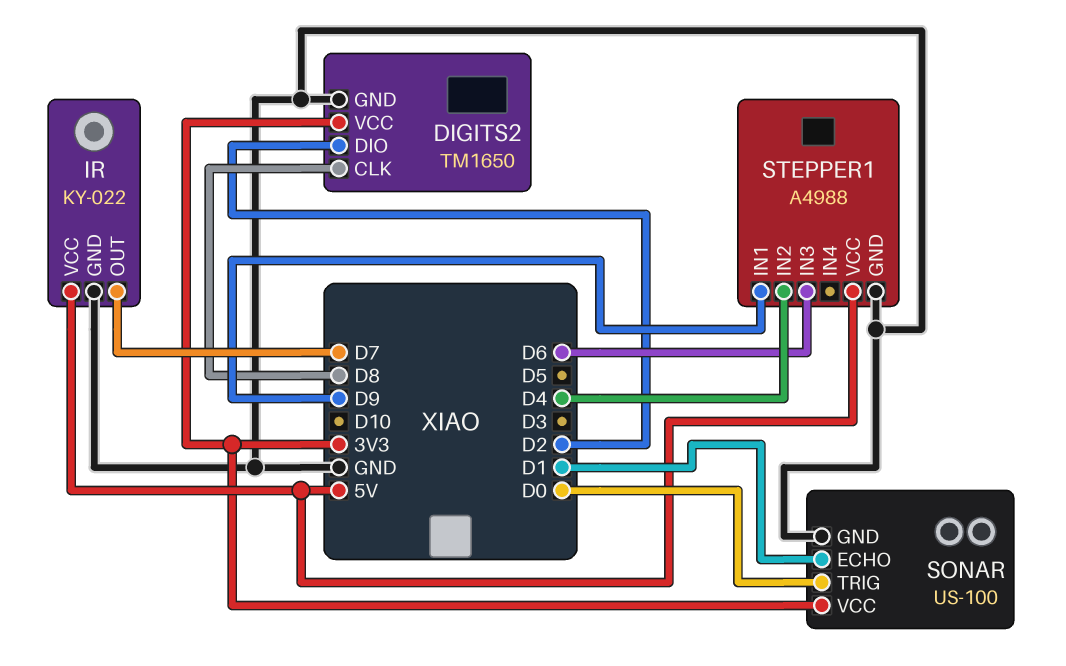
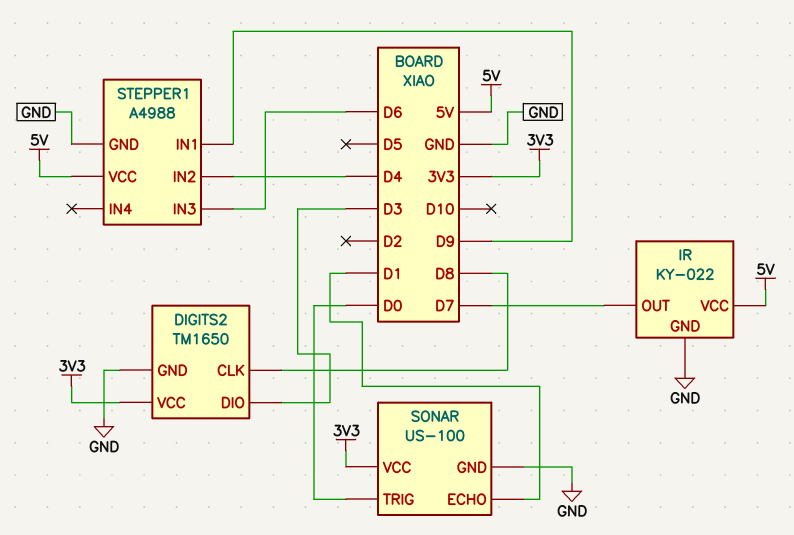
DIGITS2 pin DIO: D2 -> D3

